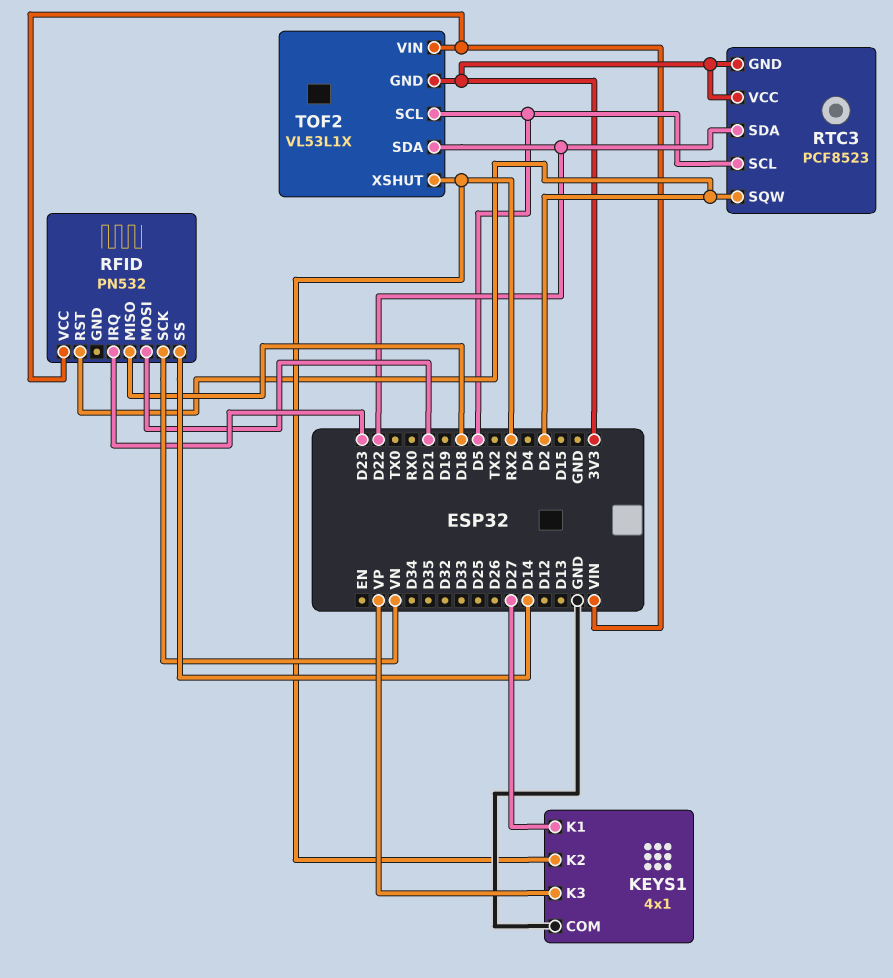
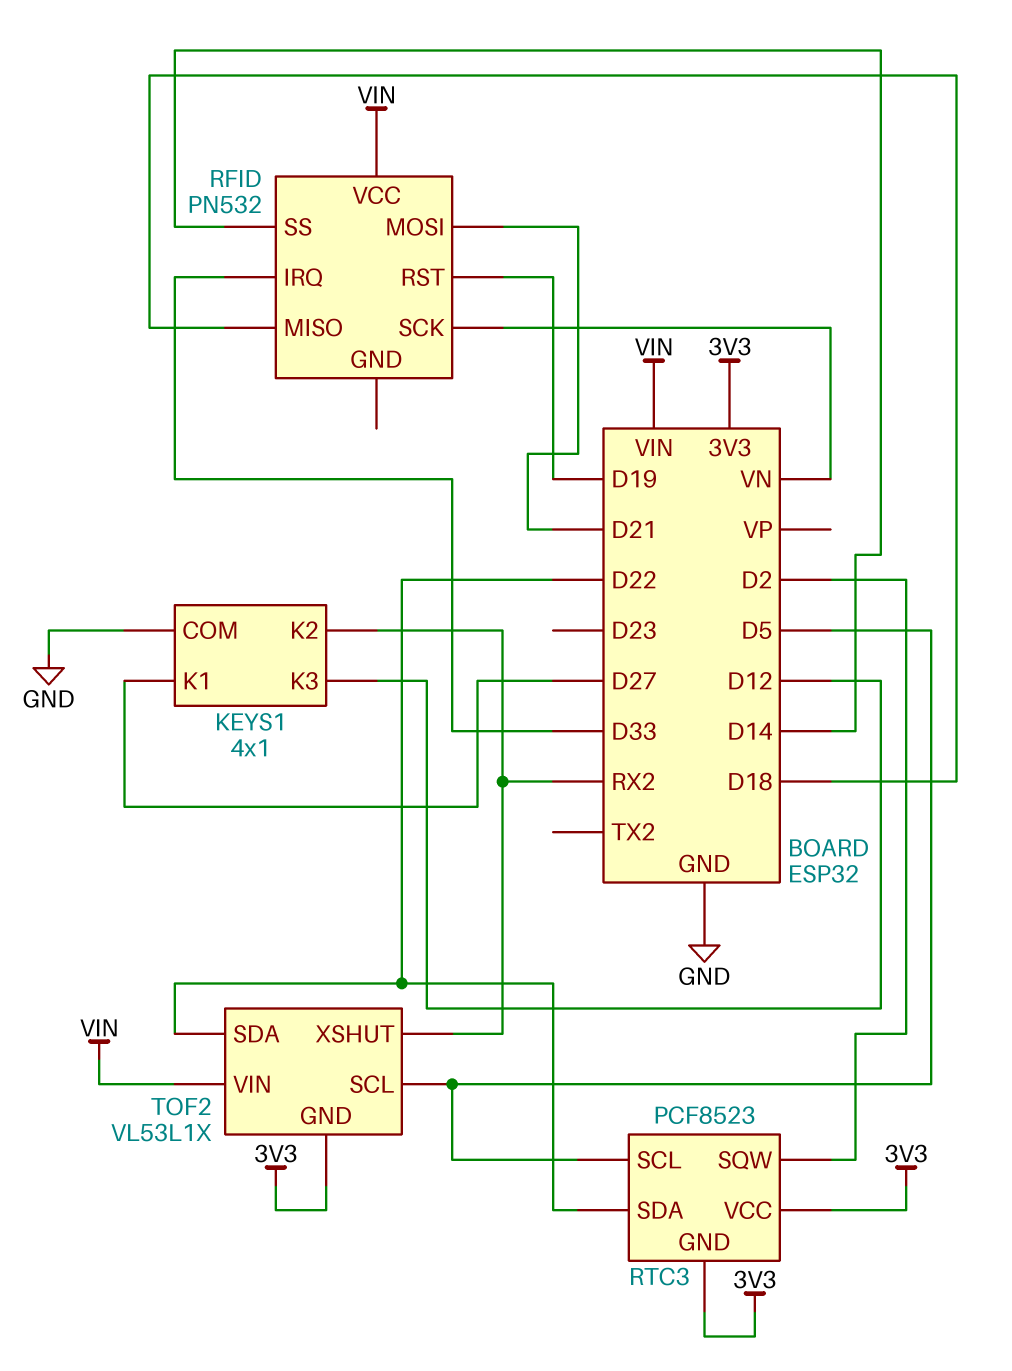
KEYS1 pin K3: VP -> D12
RFID pin IRQ: D23 -> D33
RFID pin RST: D2 -> D19

